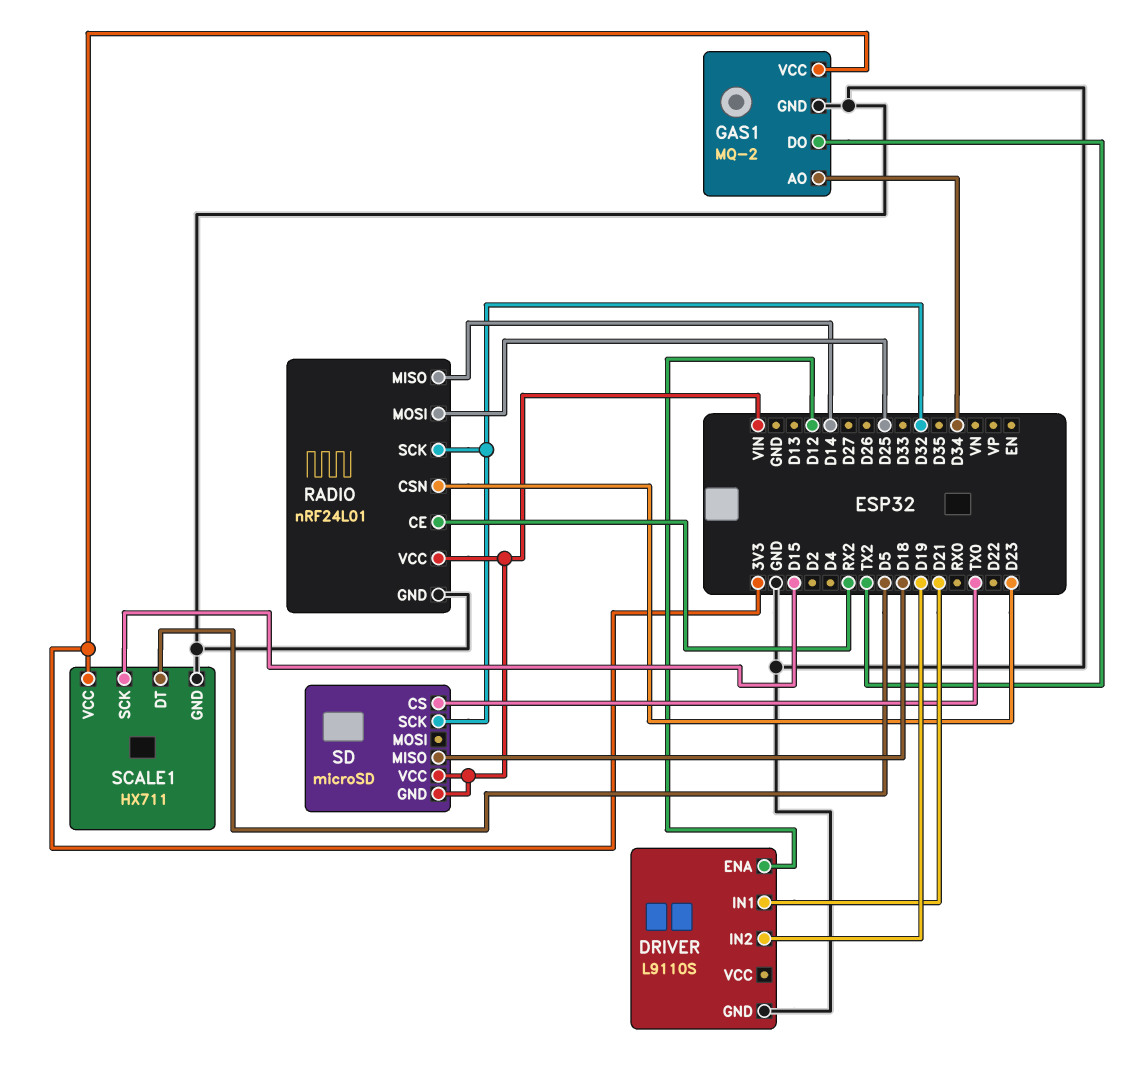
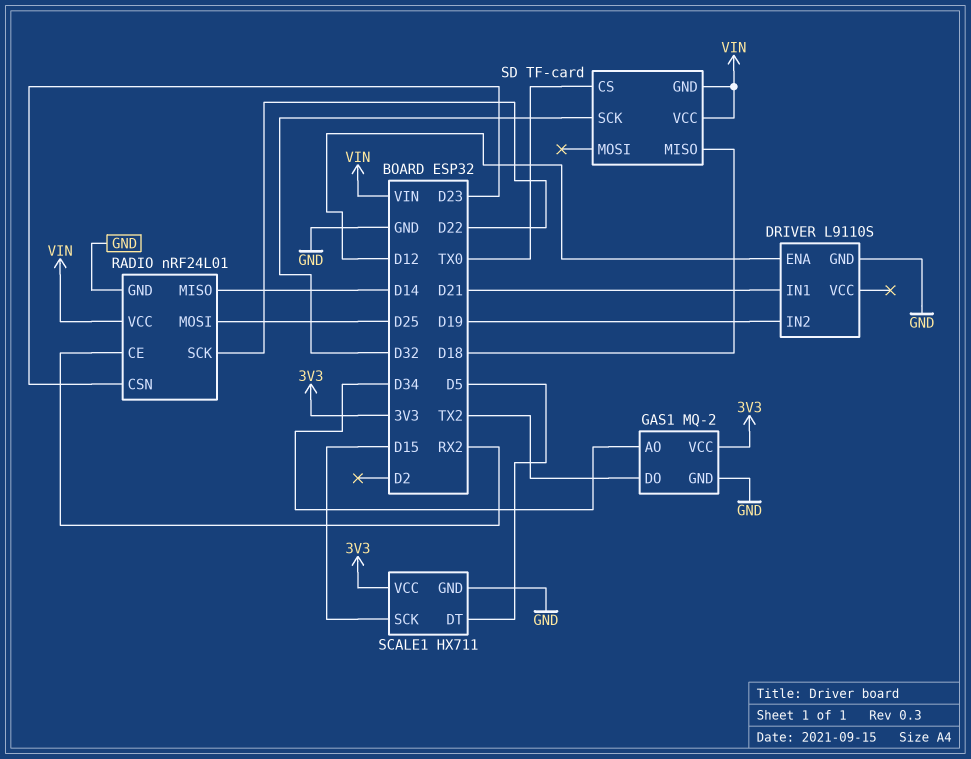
RADIO pin SCK: D32 -> D22
SD: microSD -> TF-card

